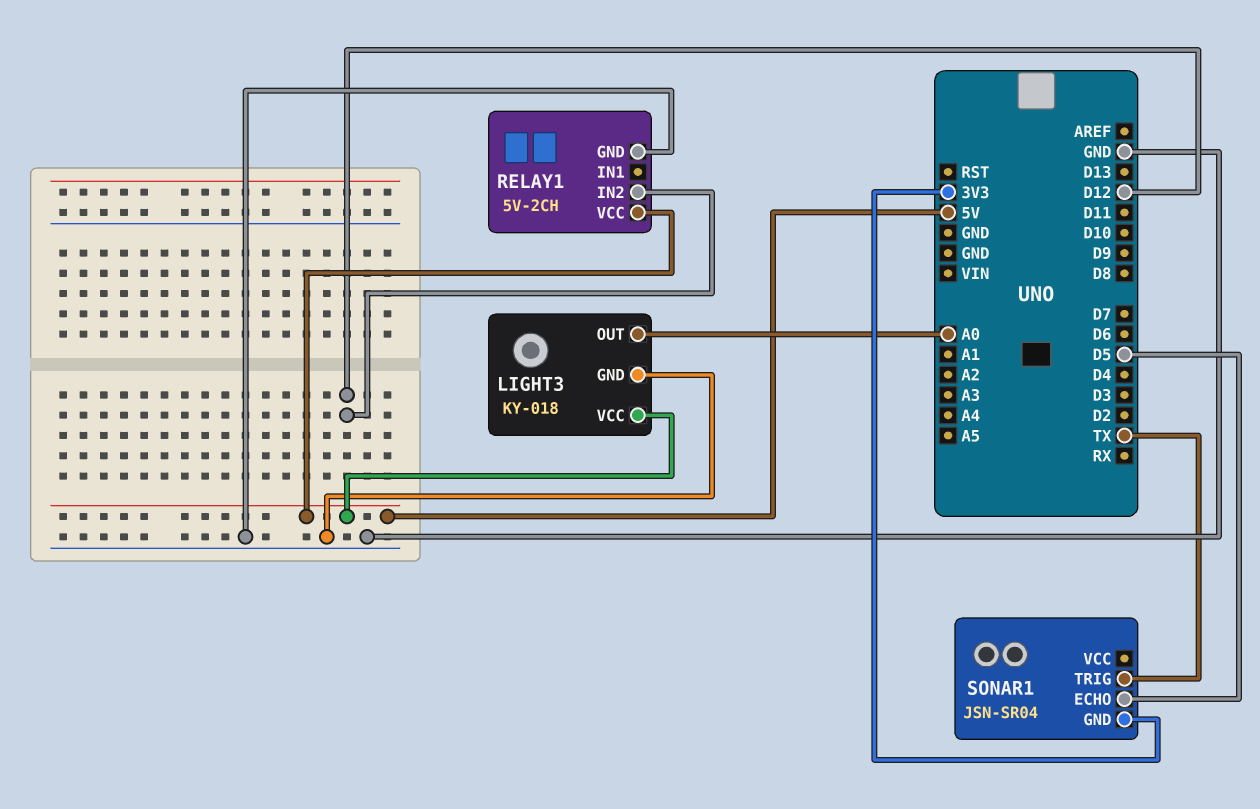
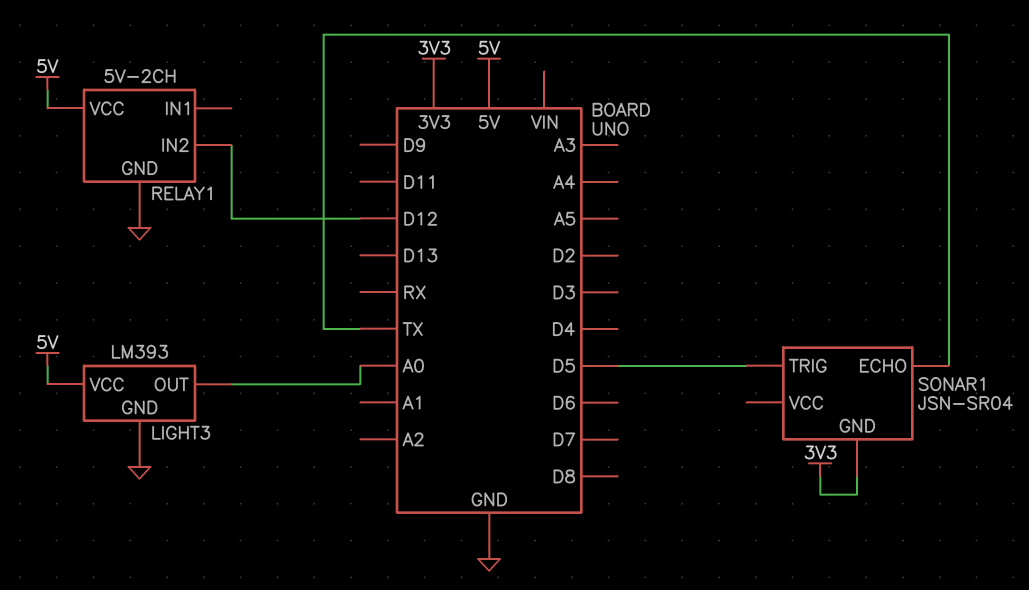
LIGHT3: KY-018 -> LM393
SONAR1 pin ECHO: D5 -> TX
SONAR1 pin TRIG: TX -> D5

